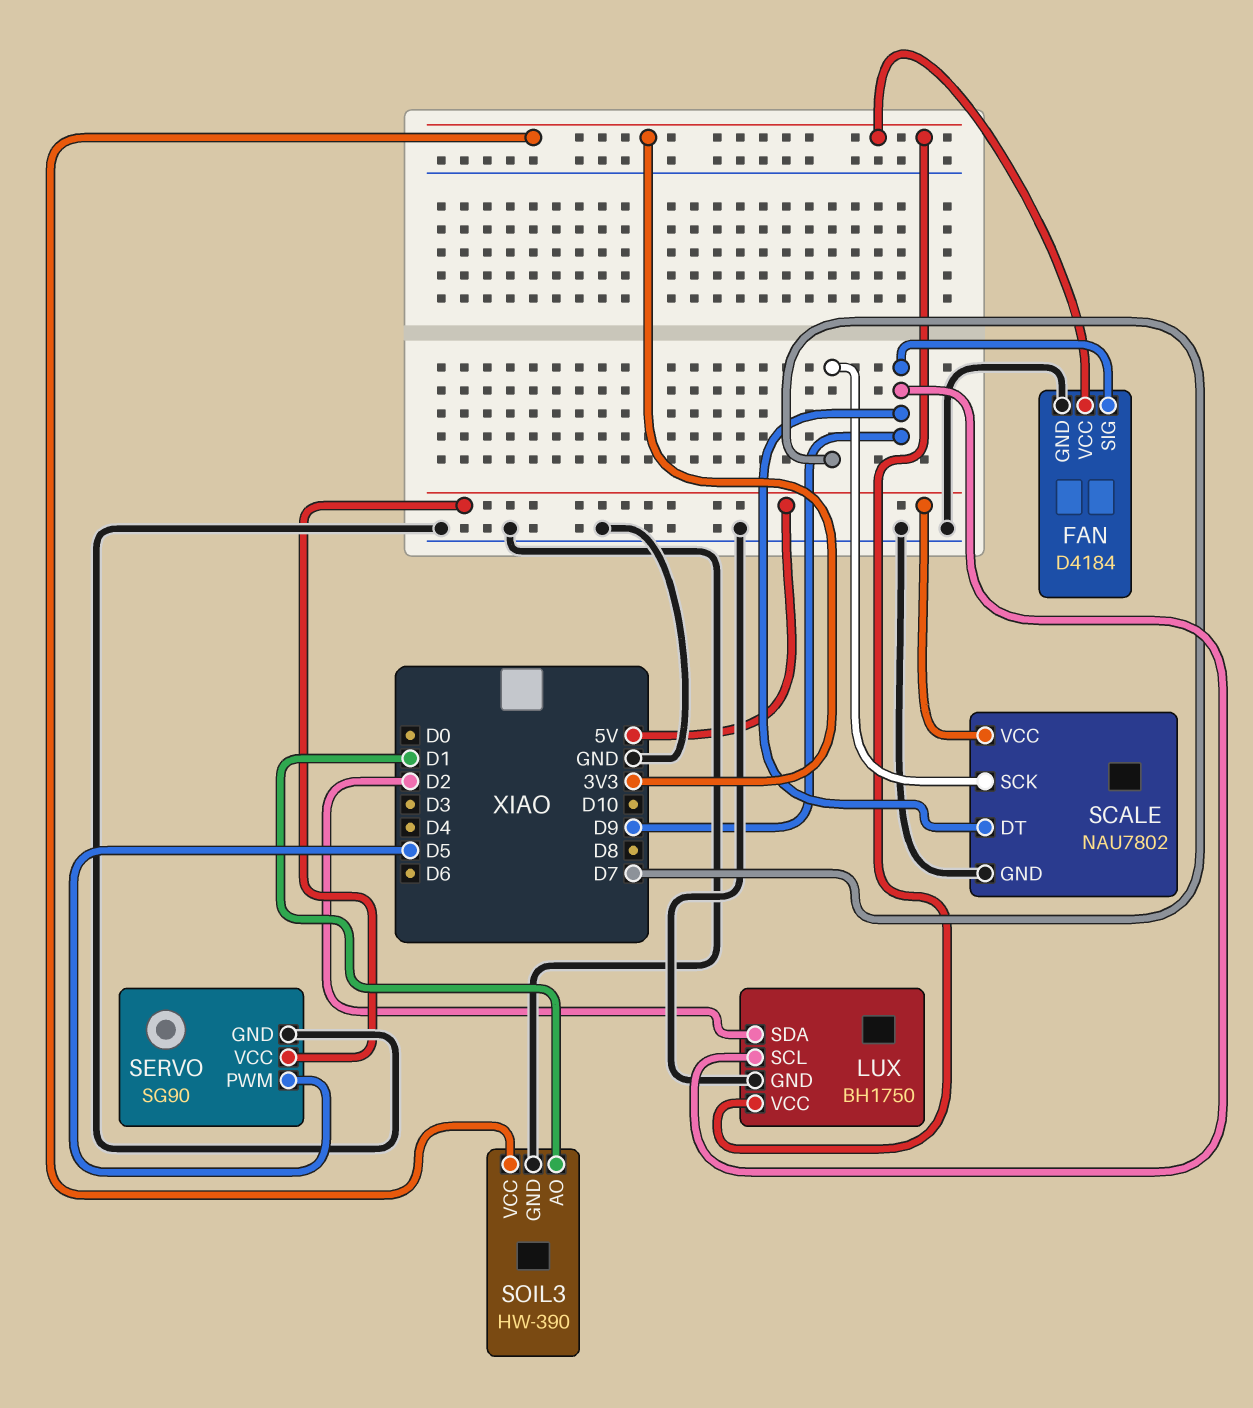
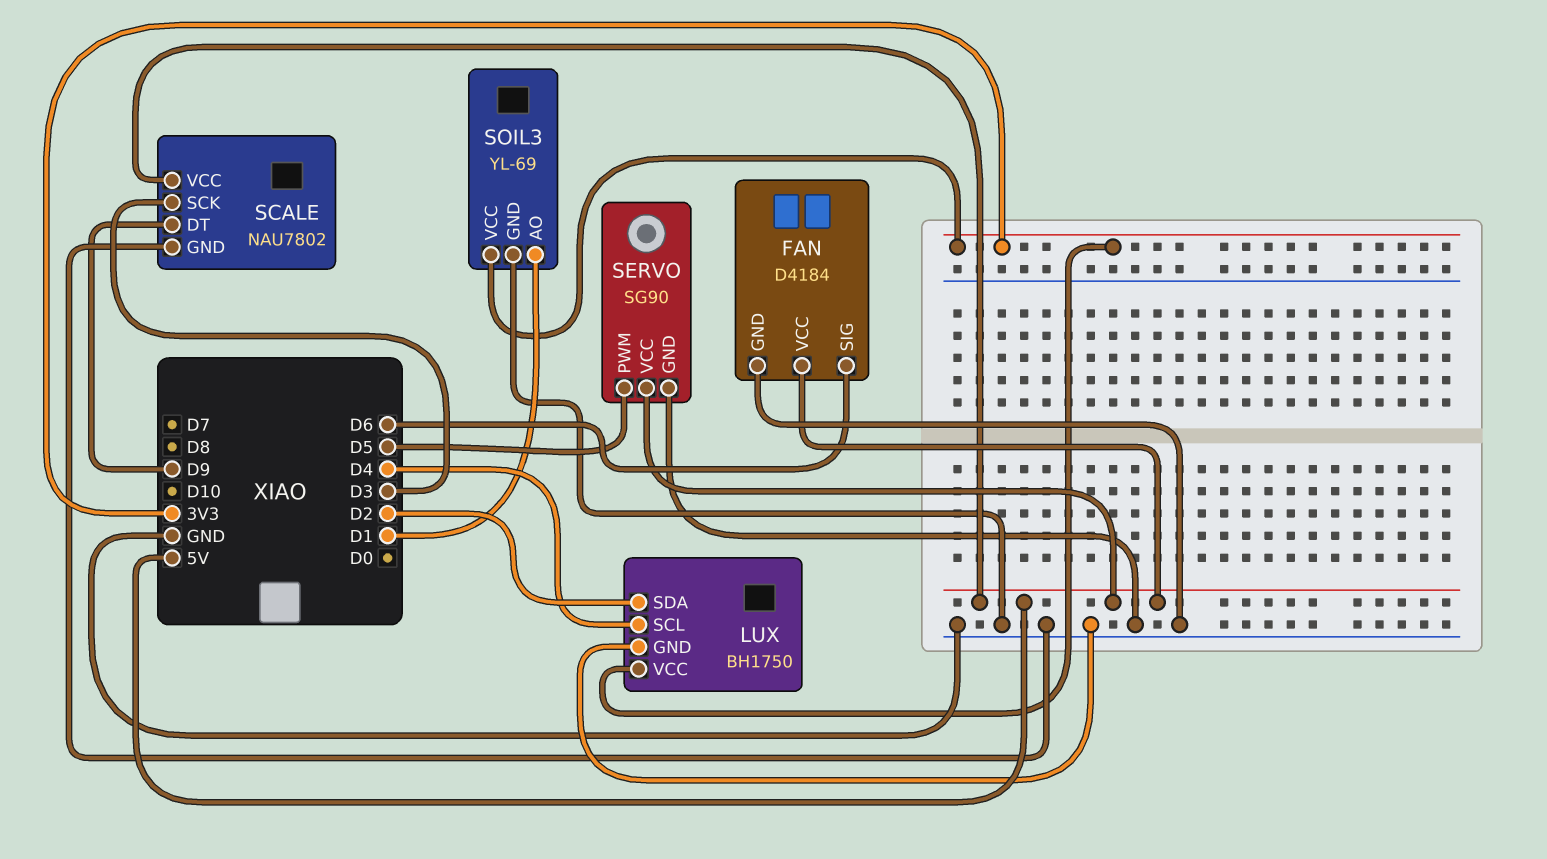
FAN pin SIG: D9 -> D6
FAN pin VCC: 3V3 -> 5V
LUX pin SCL: D9 -> D4
SCALE pin SCK: D7 -> D3
SOIL3: HW-390 -> YL-69

